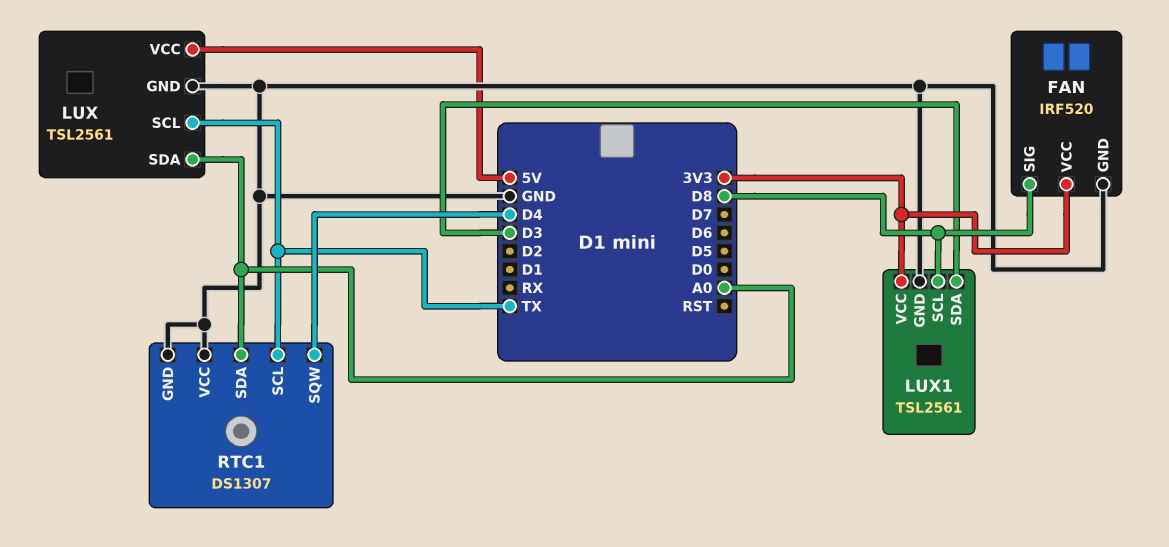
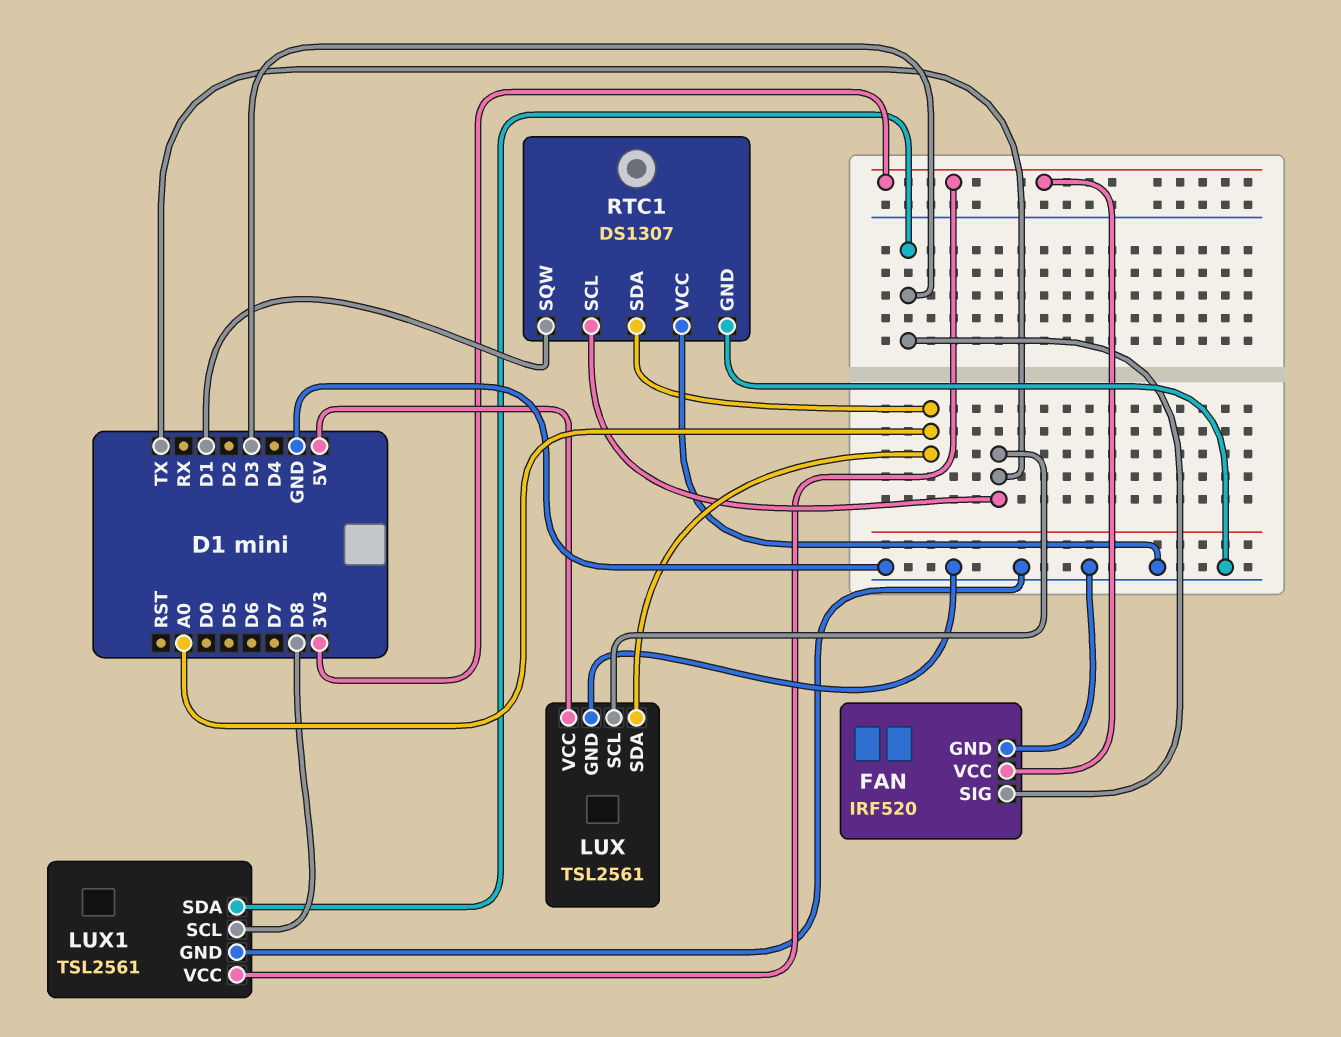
FAN pin SIG: D8 -> D3
RTC1 pin SQW: D4 -> D1

